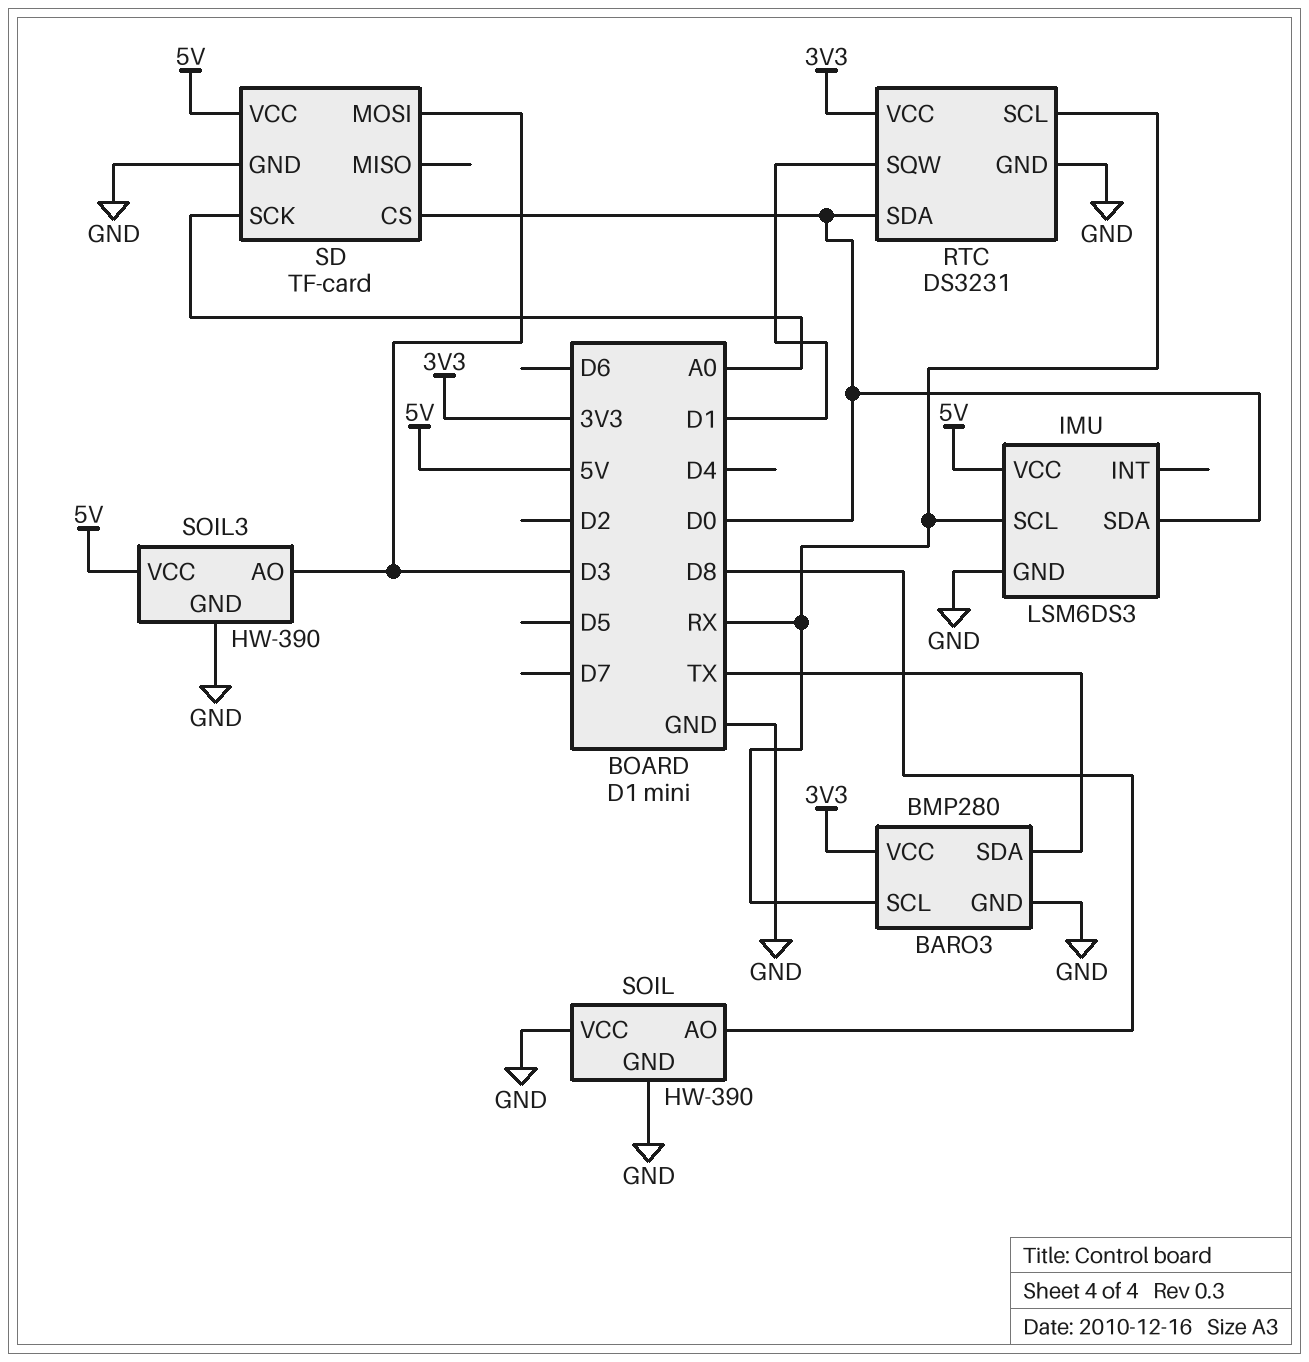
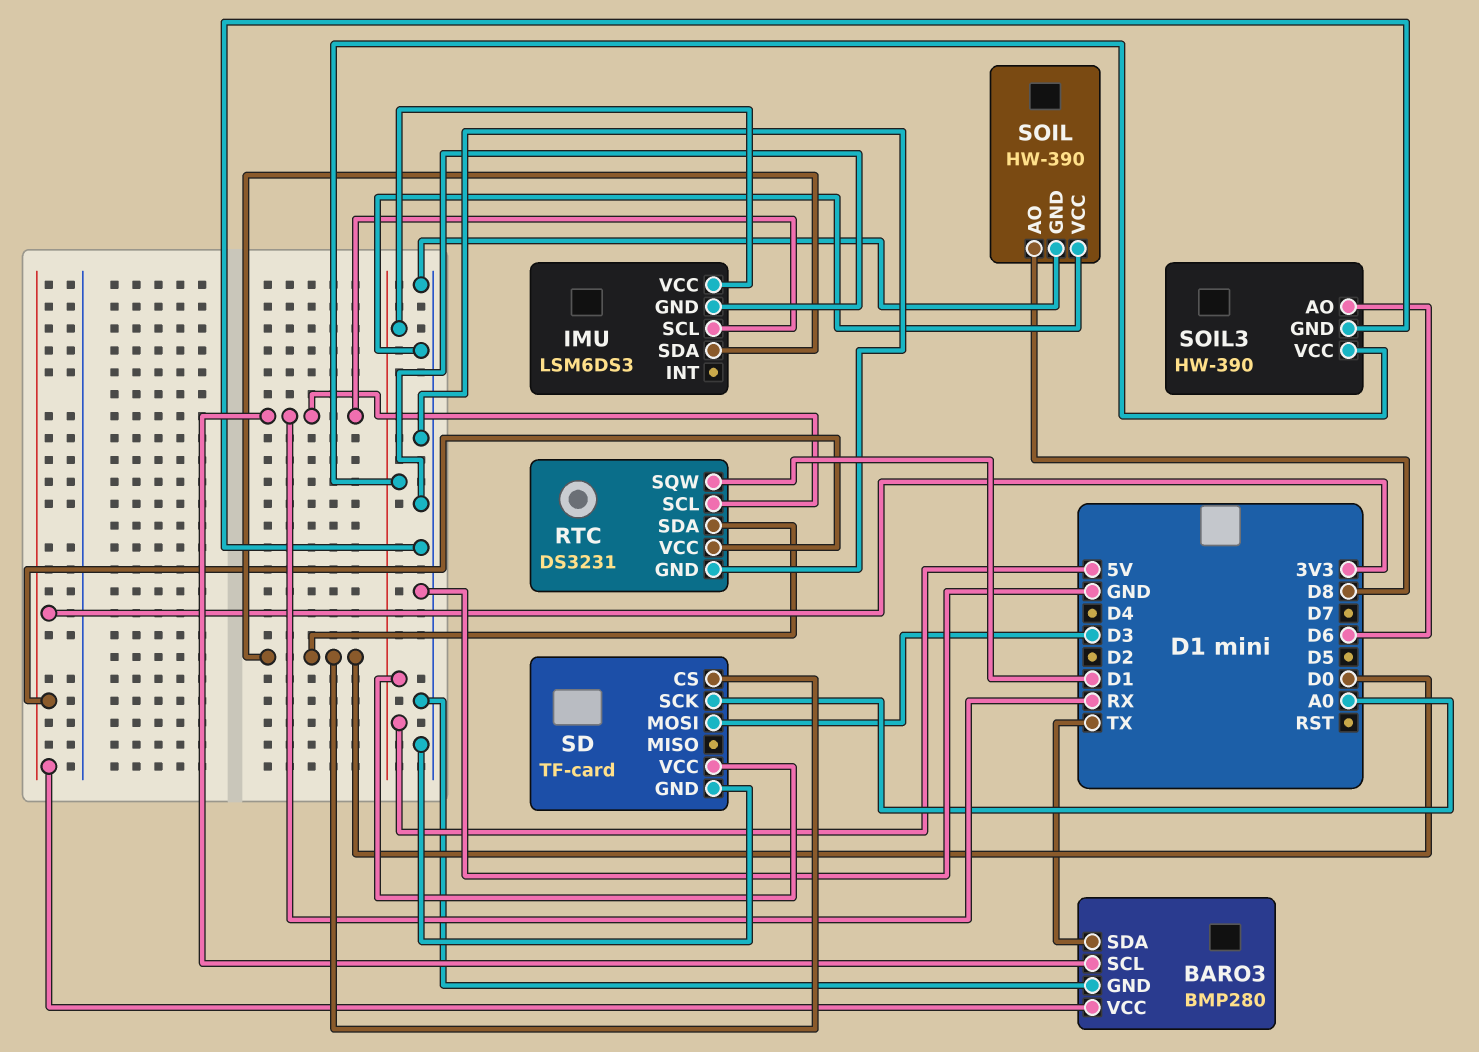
SOIL3 pin AO: D3 -> D6

